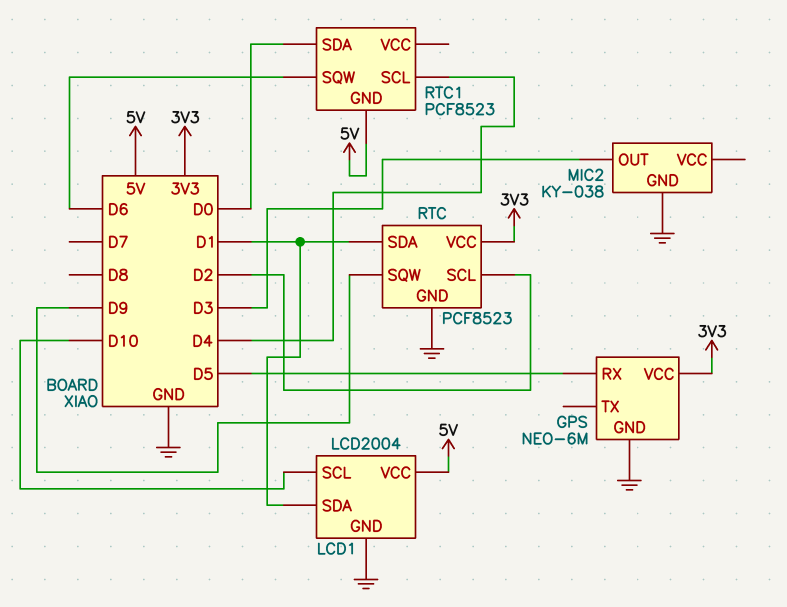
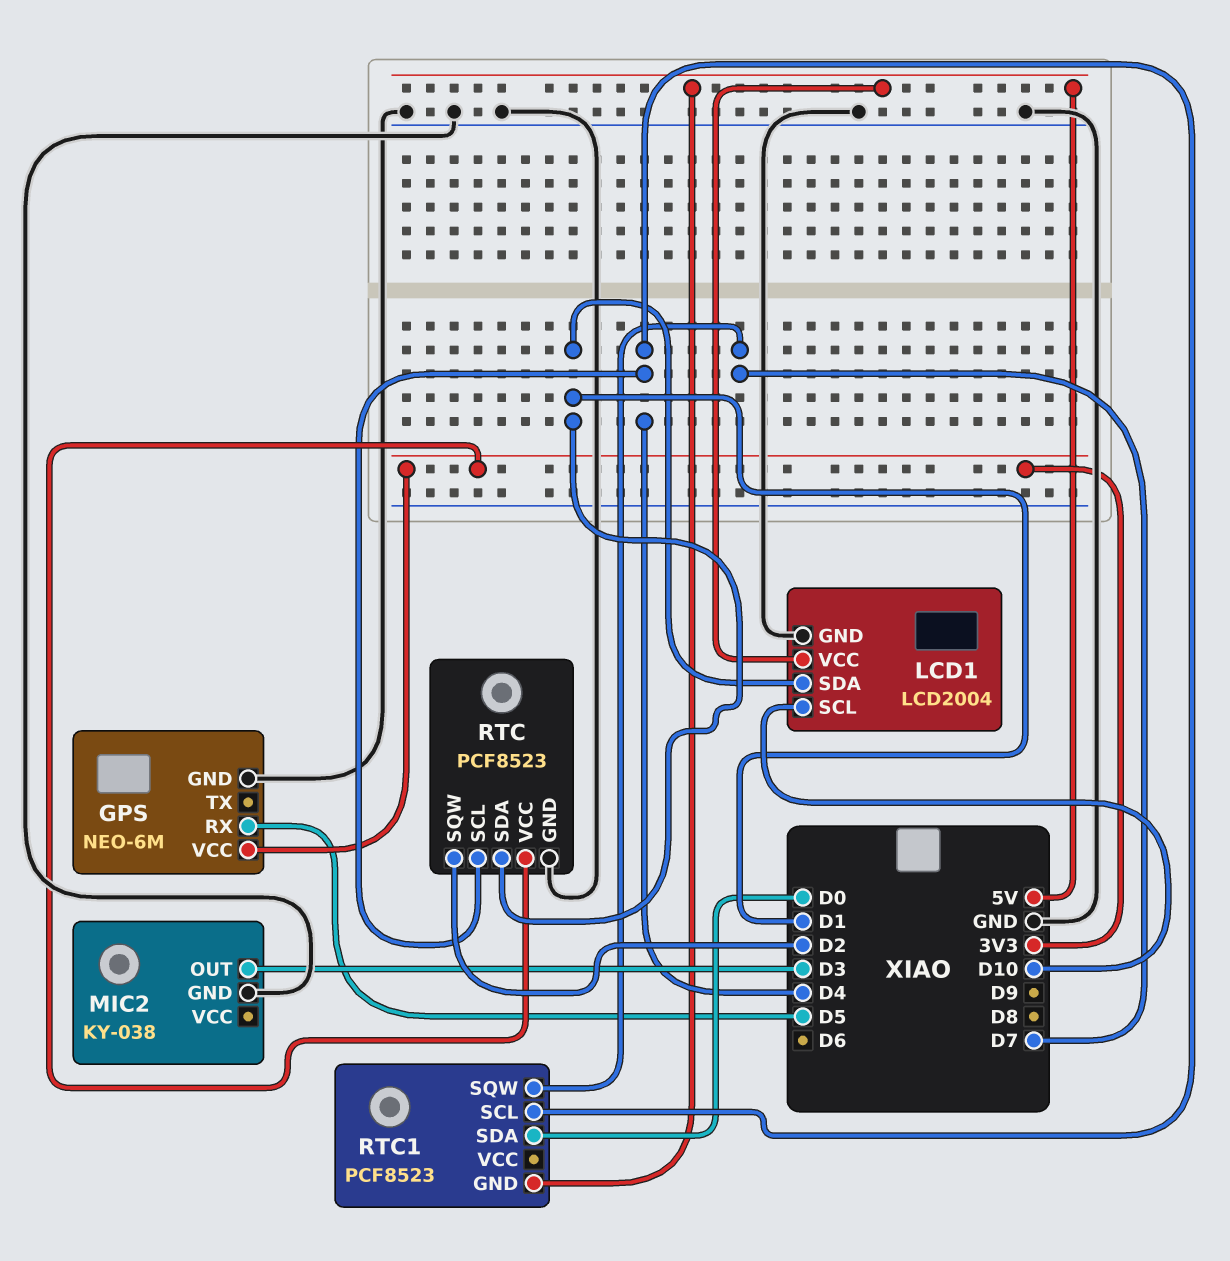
RTC pin SCL: D2 -> D4
RTC pin SQW: D9 -> D2
RTC1 pin SQW: D6 -> D7

